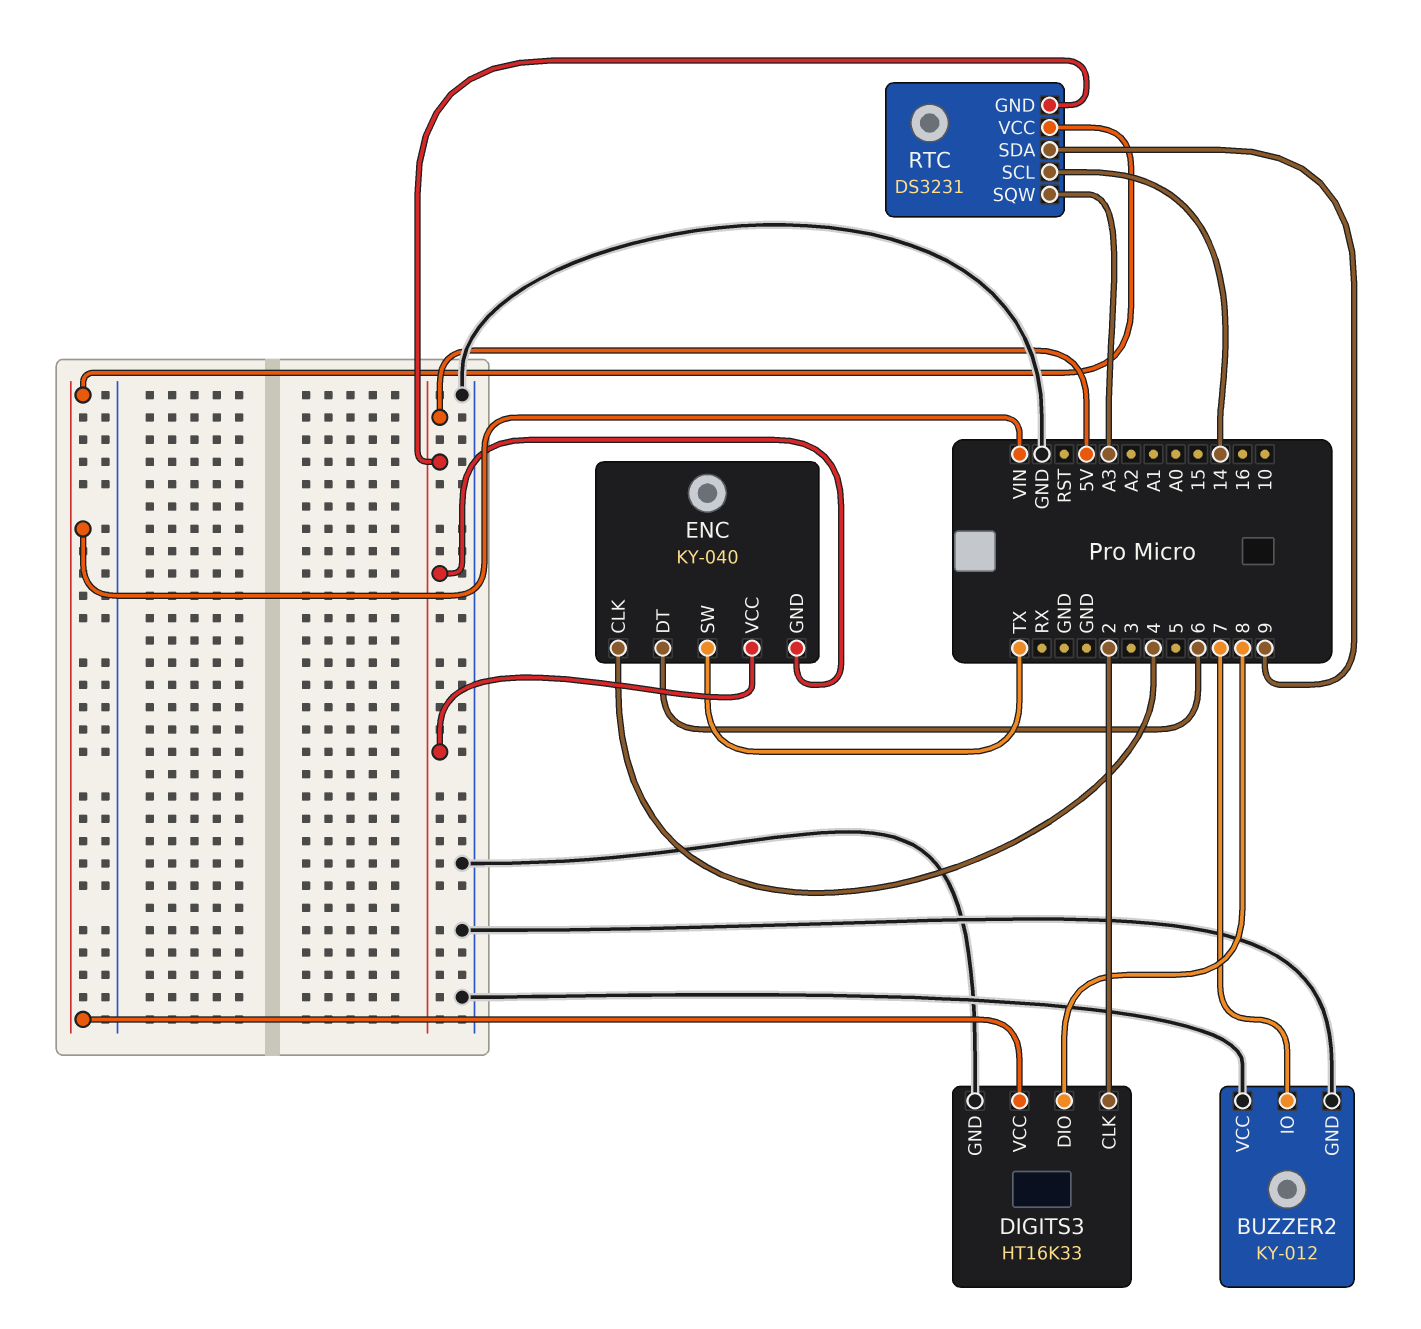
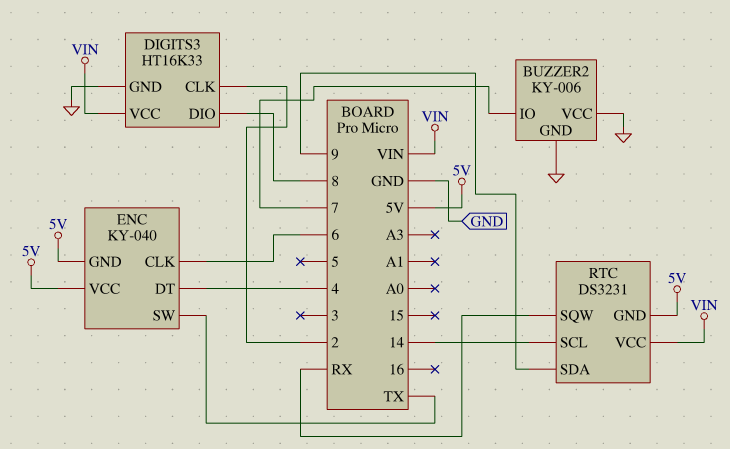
BUZZER2: KY-012 -> KY-006
ENC pin CLK: 4 -> 6
ENC pin DT: 6 -> 4
RTC pin SQW: A3 -> RX

